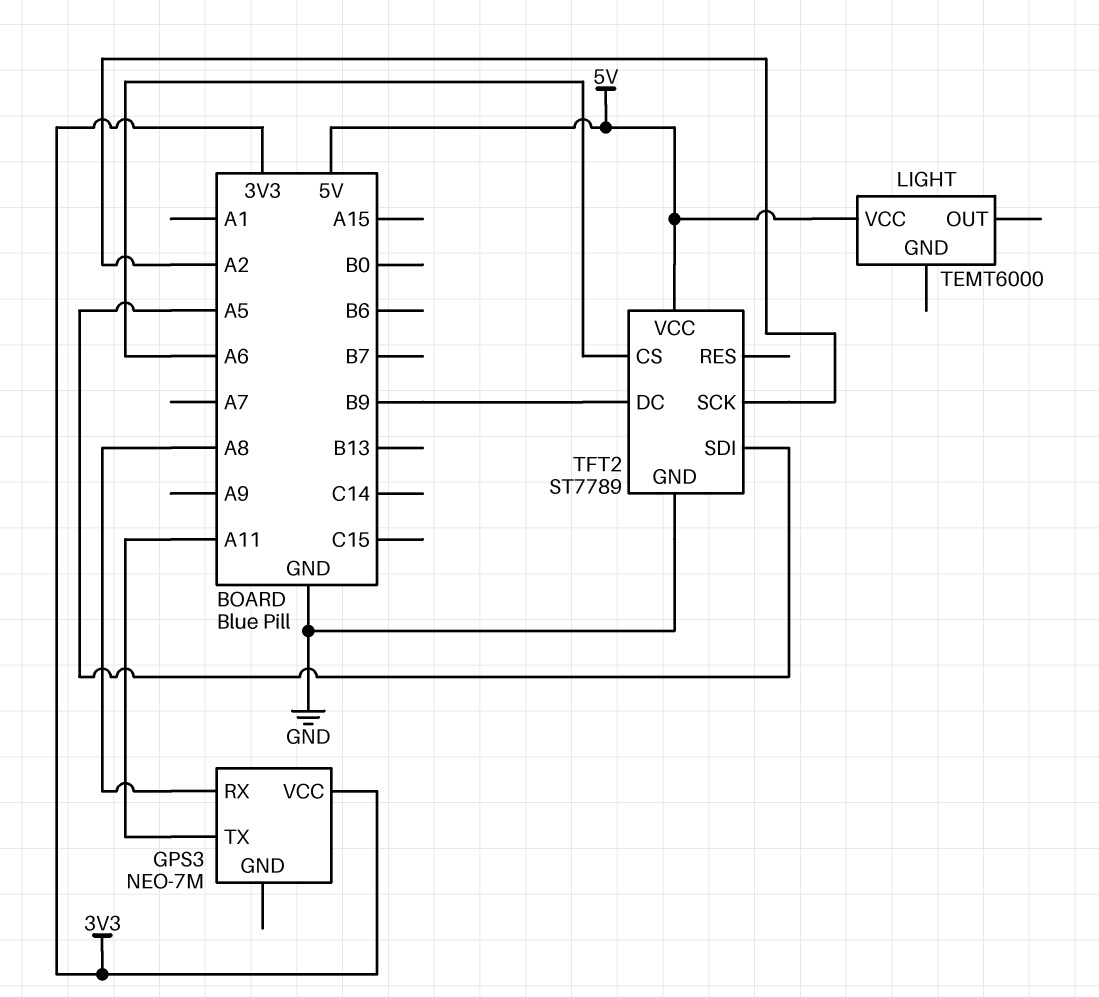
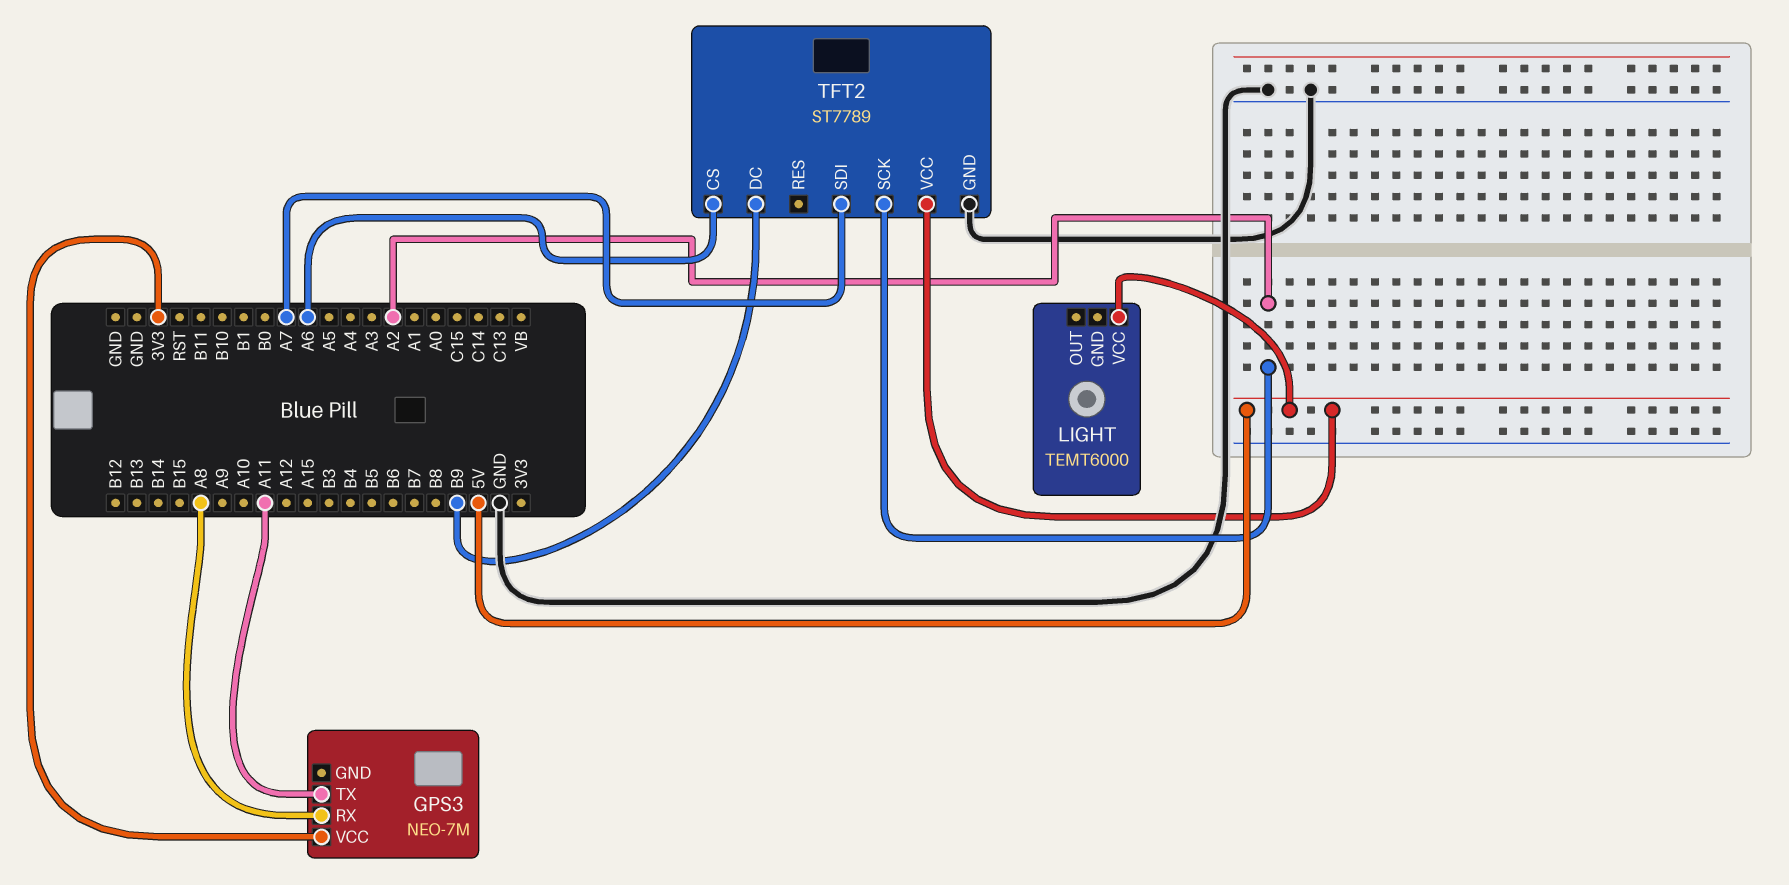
TFT2 pin SDI: A5 -> A7

